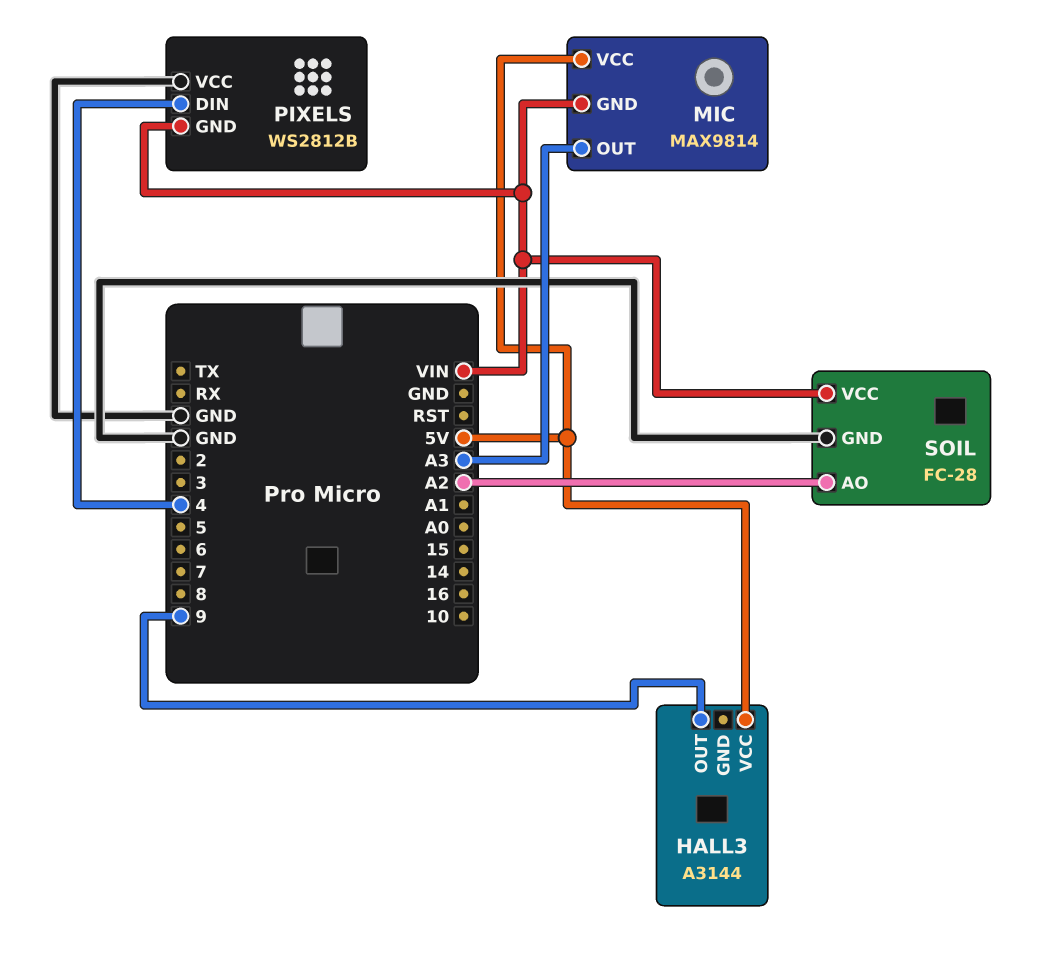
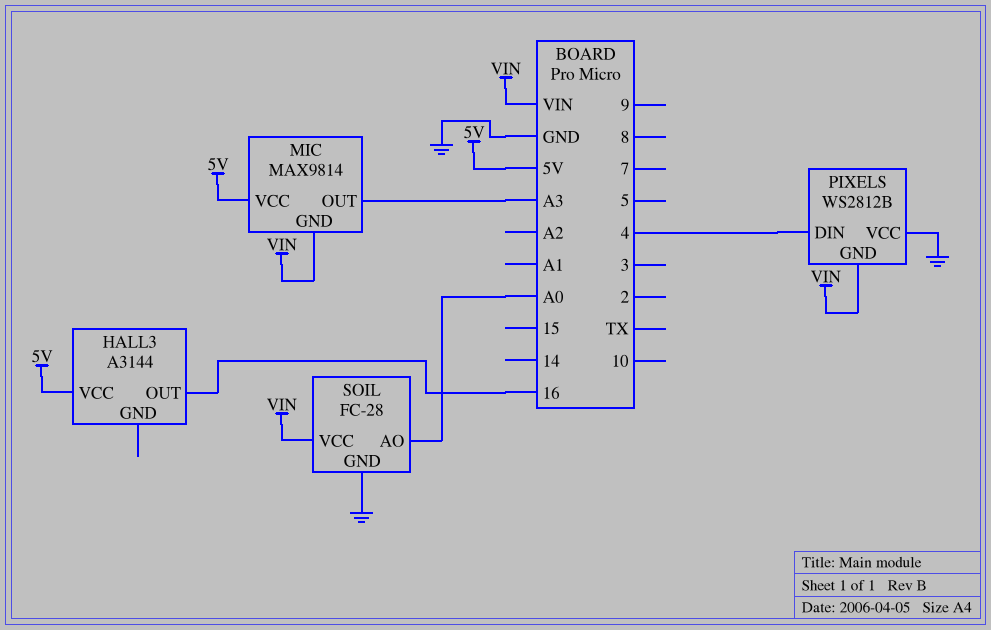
HALL3 pin OUT: 9 -> 16
SOIL pin AO: A2 -> A0

